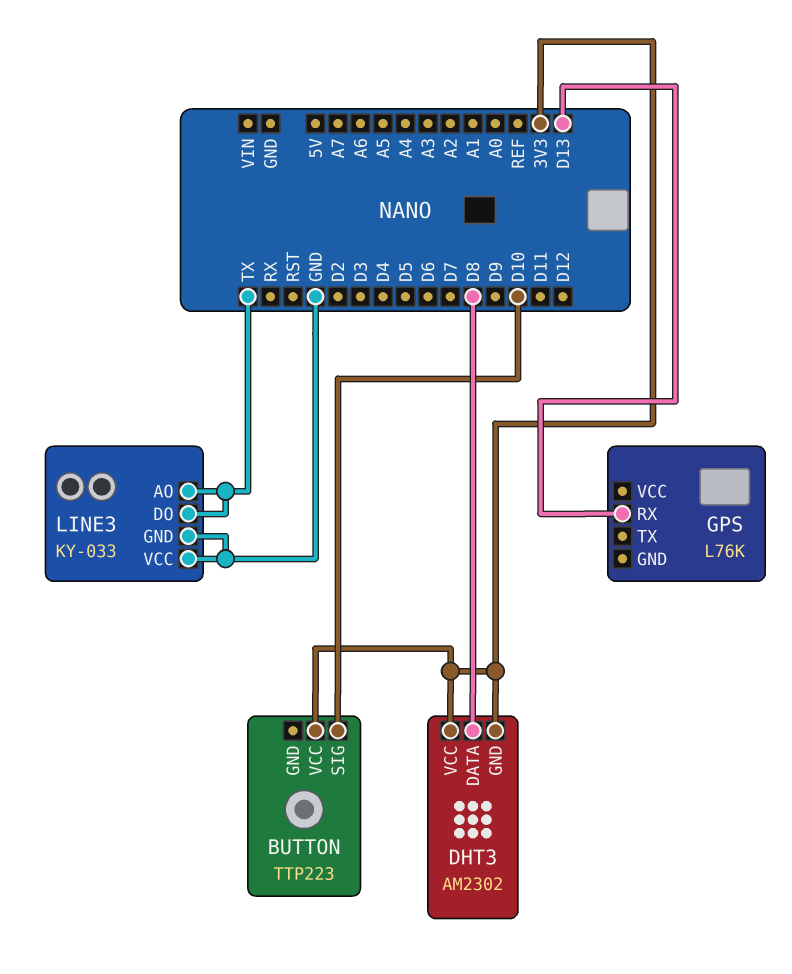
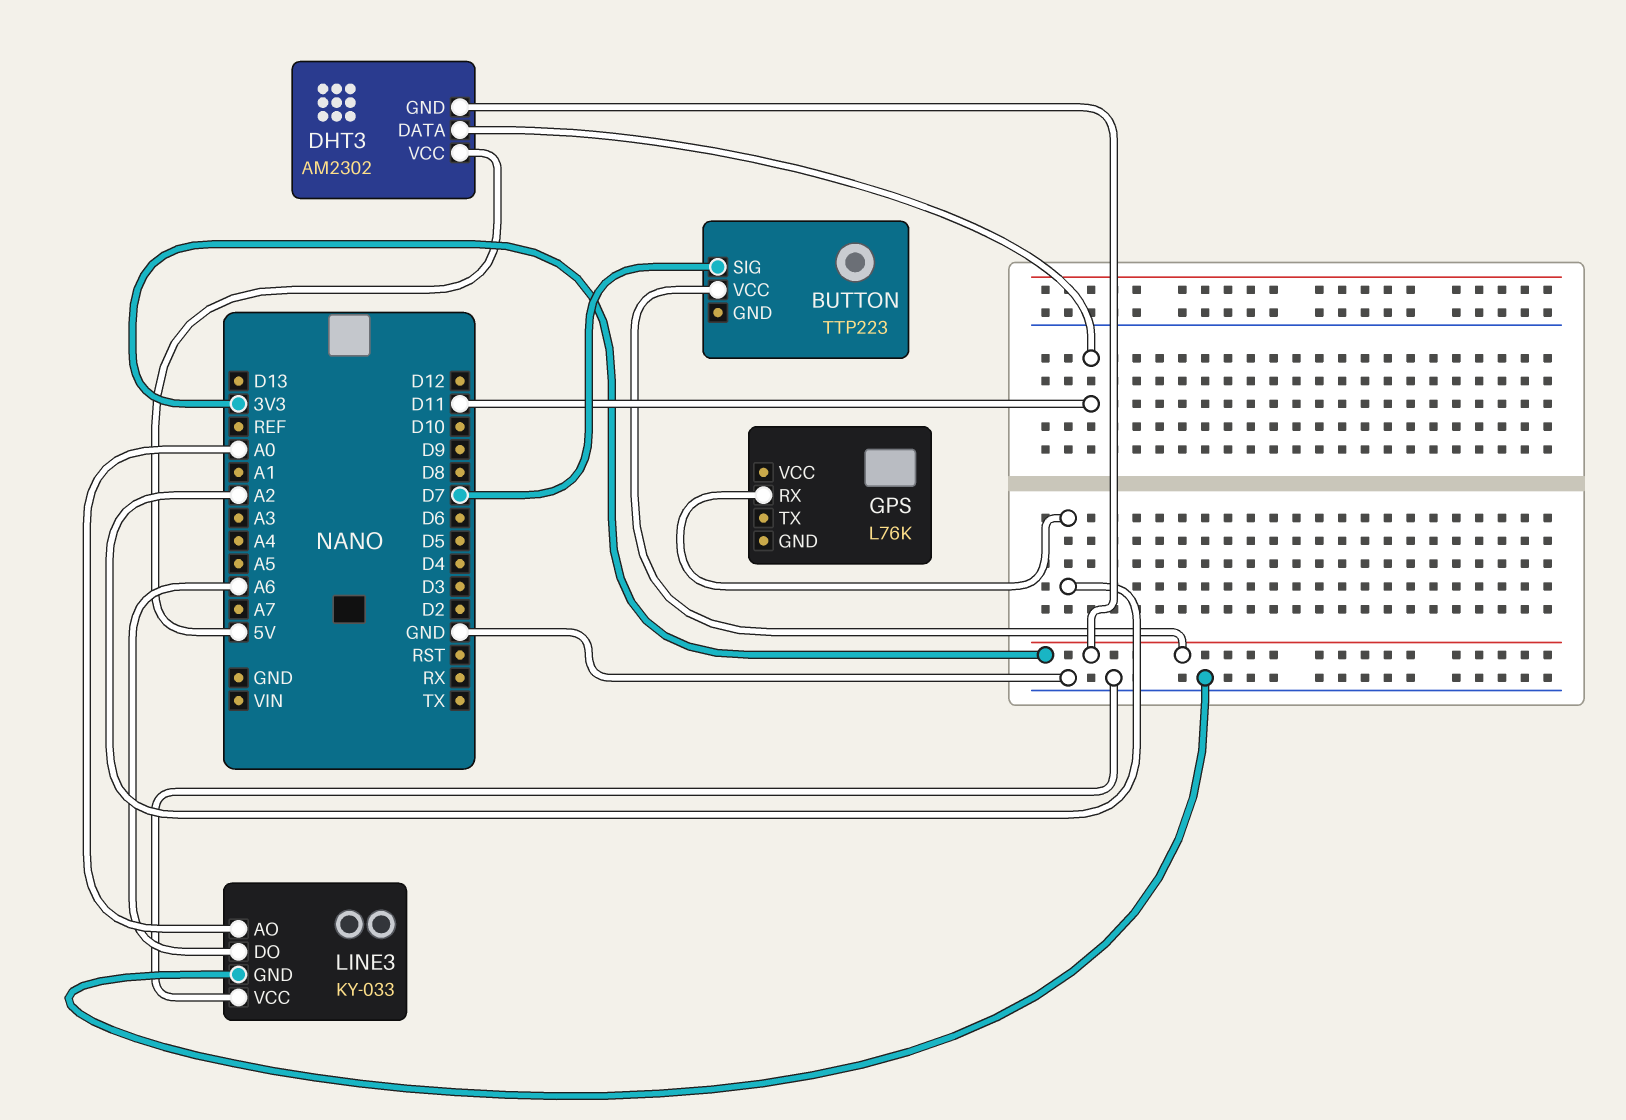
BUTTON pin SIG: D10 -> D7
DHT3 pin DATA: D8 -> D11
DHT3 pin VCC: 3V3 -> 5V
GPS pin RX: D13 -> A2
LINE3 pin AO: TX -> A0
LINE3 pin DO: TX -> A6

